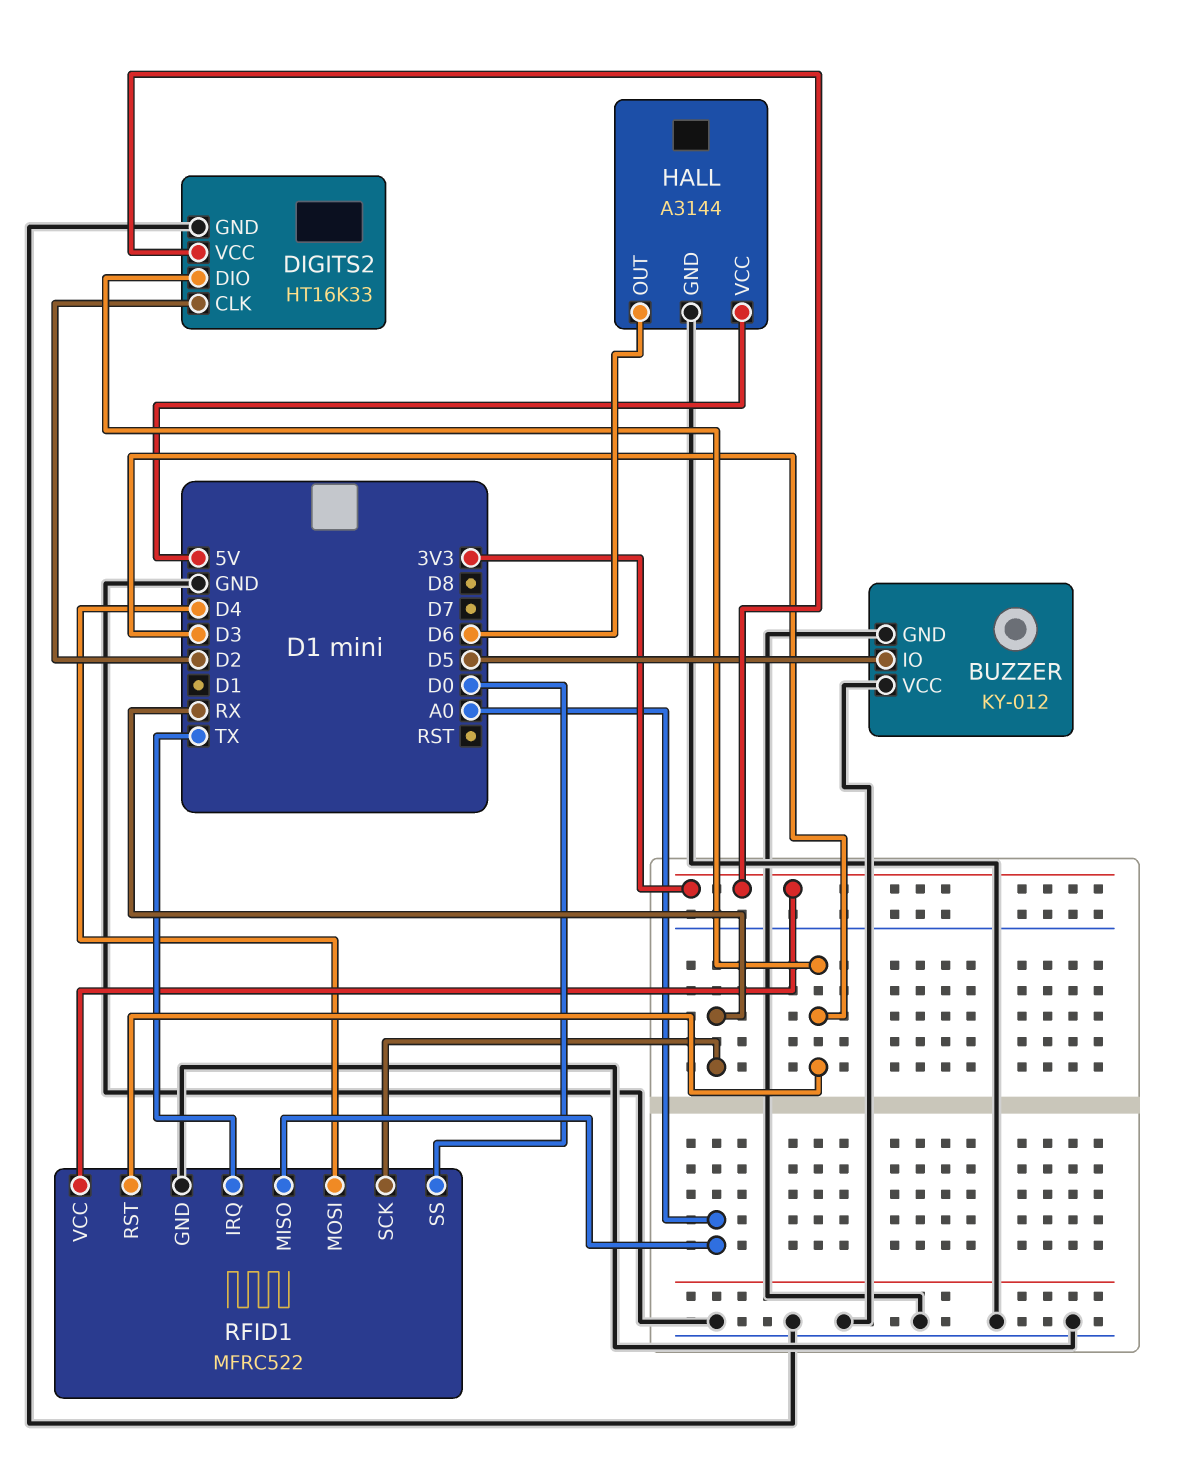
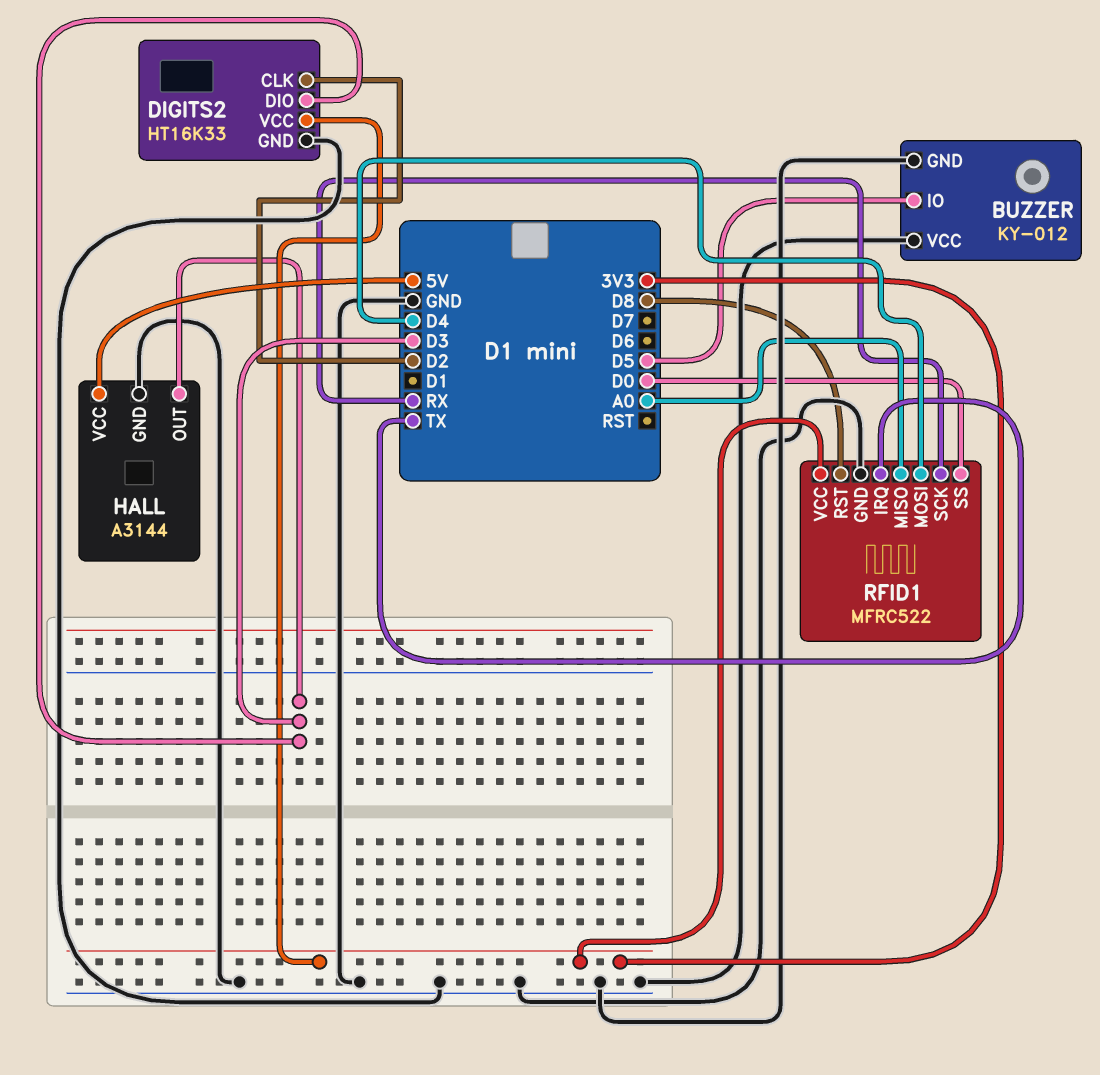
HALL pin OUT: D6 -> D3
RFID1 pin RST: D3 -> D8

